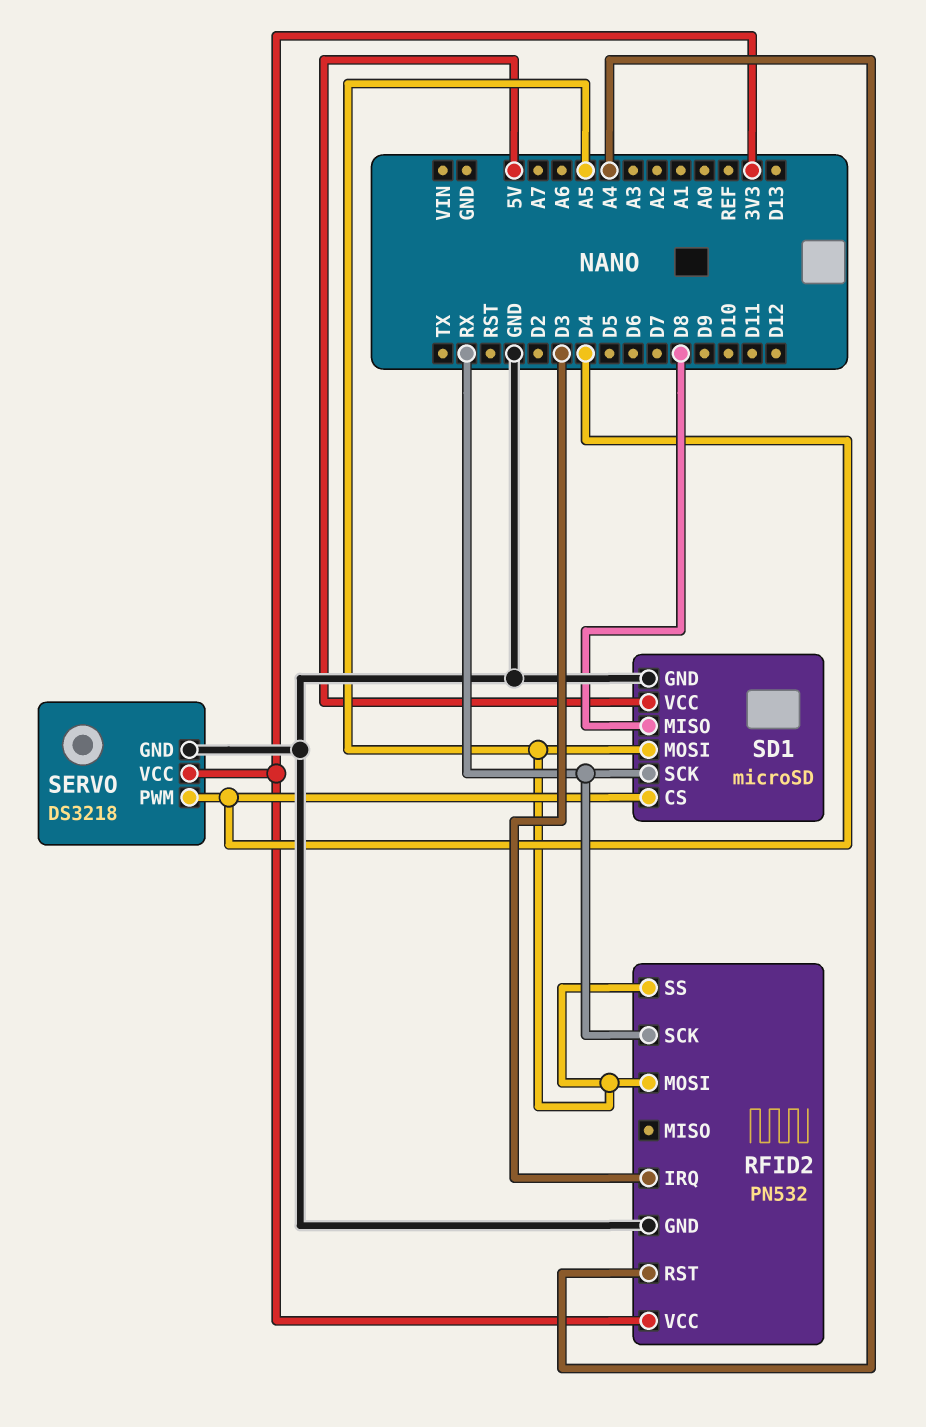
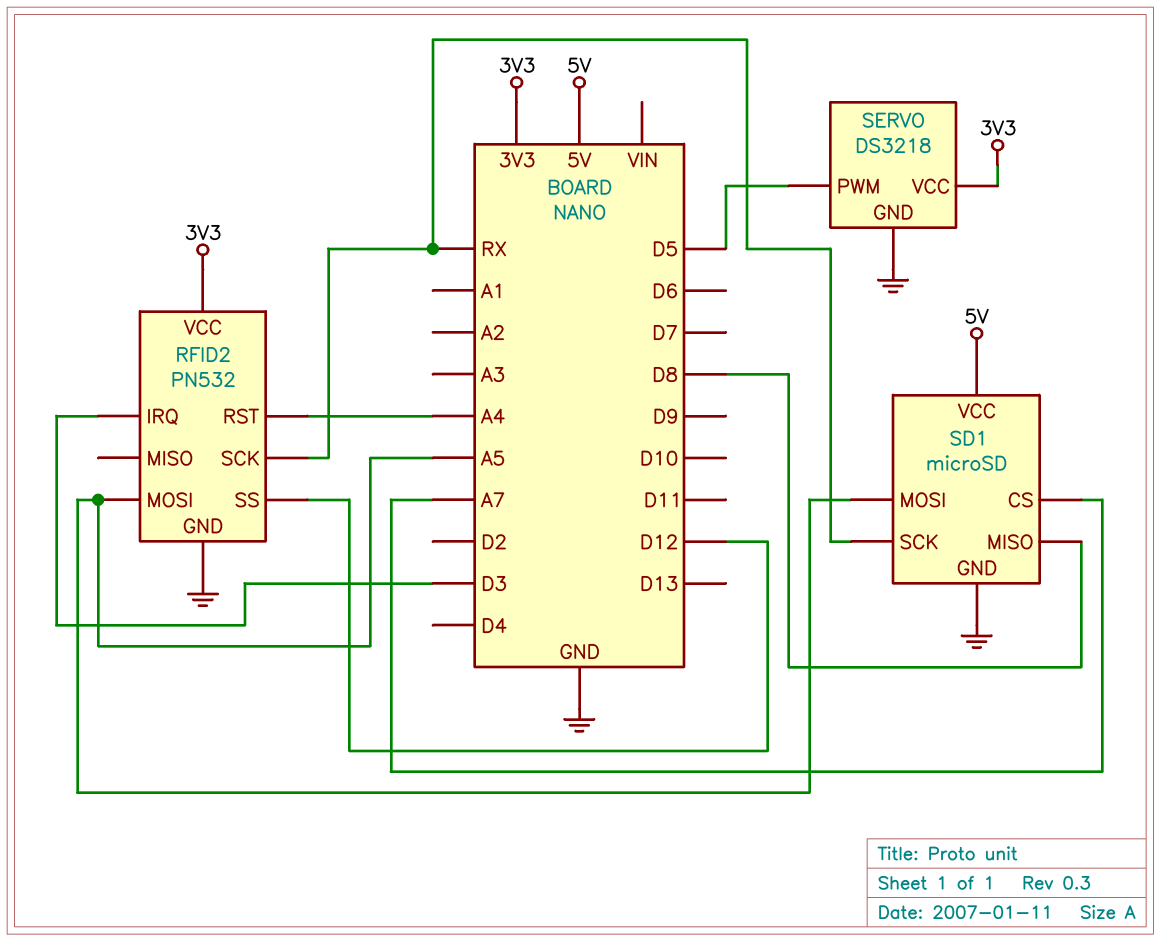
RFID2 pin SS: A5 -> D12
SD1 pin CS: D4 -> A7
SERVO pin PWM: D4 -> D5

